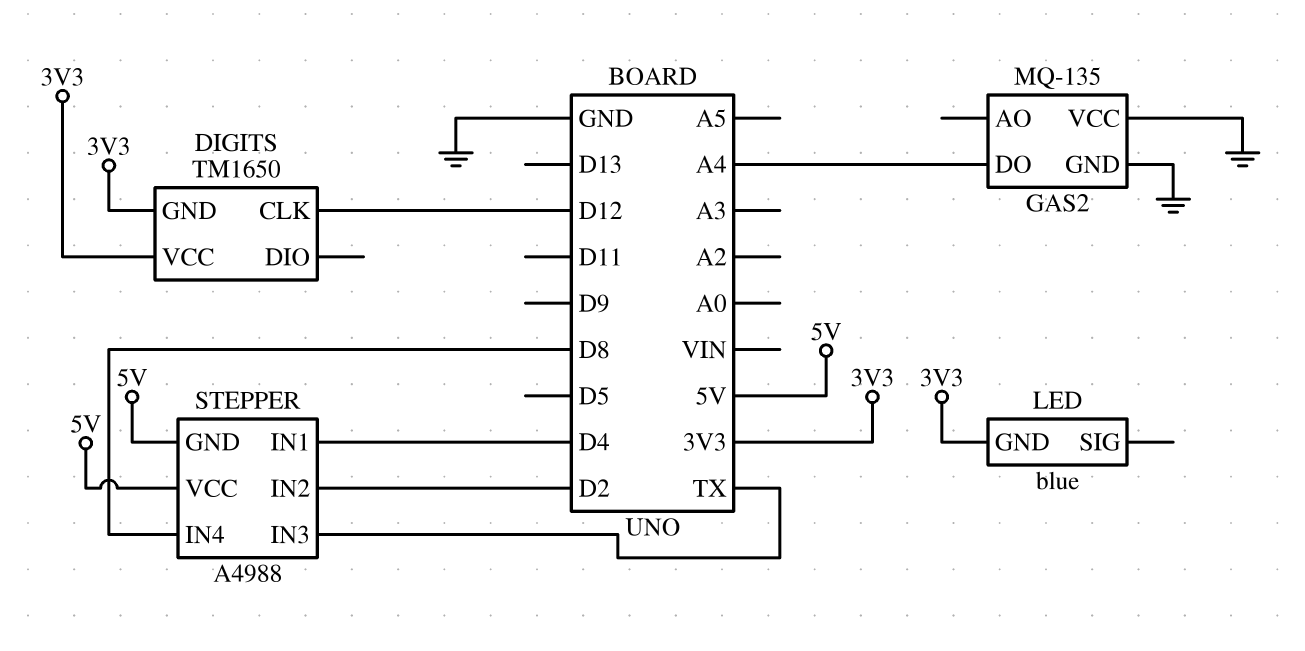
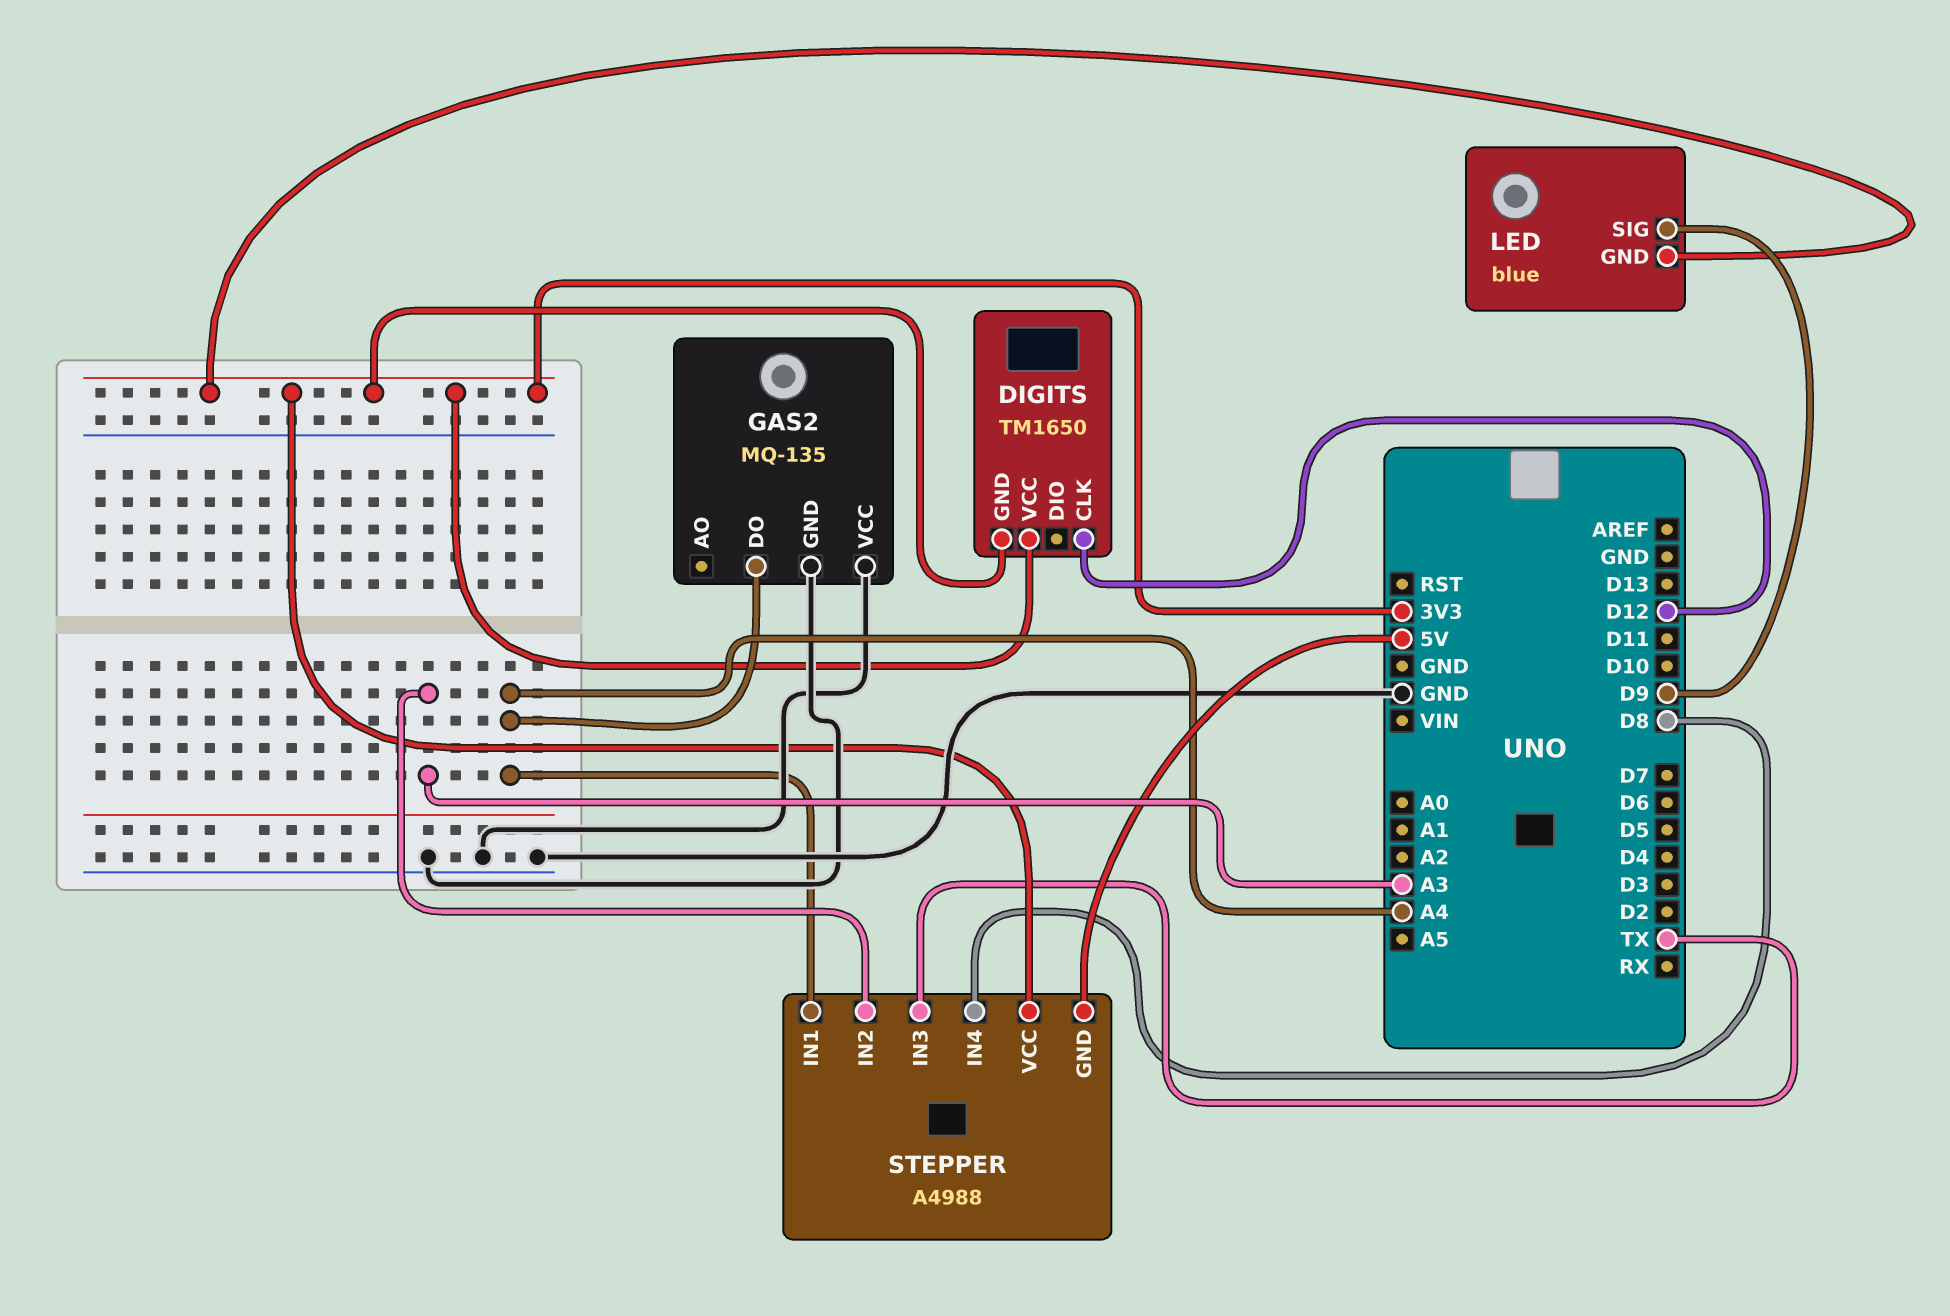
LED pin SIG: none -> D9
STEPPER pin IN1: D4 -> A4
STEPPER pin IN2: D2 -> A3
STEPPER pin VCC: 5V -> 3V3

